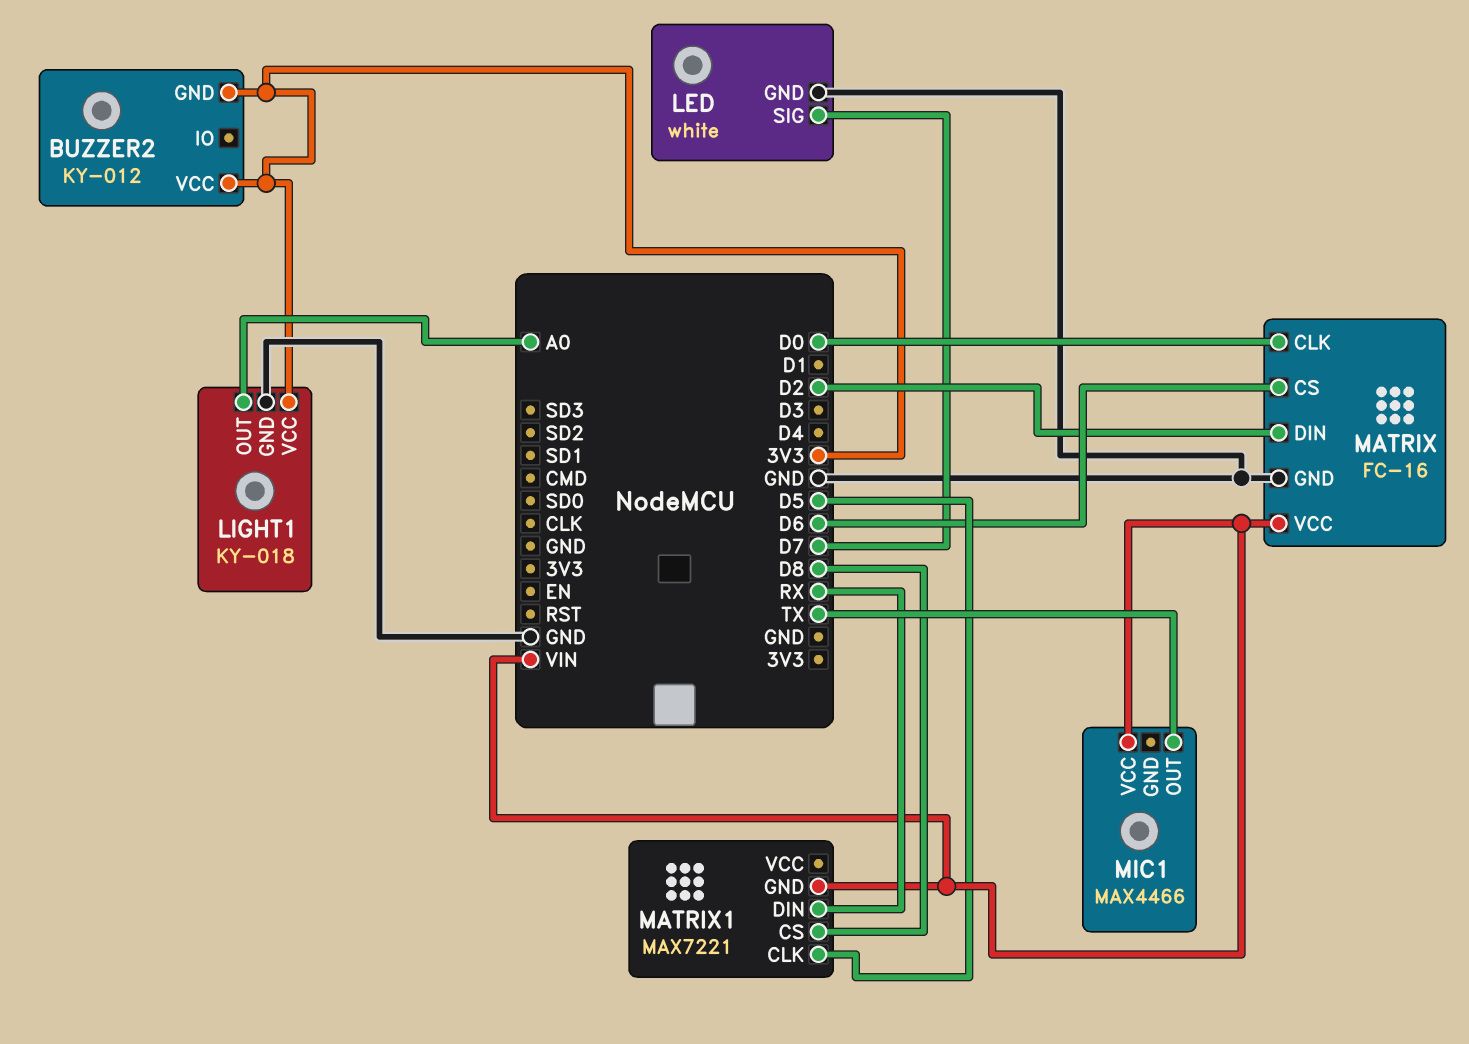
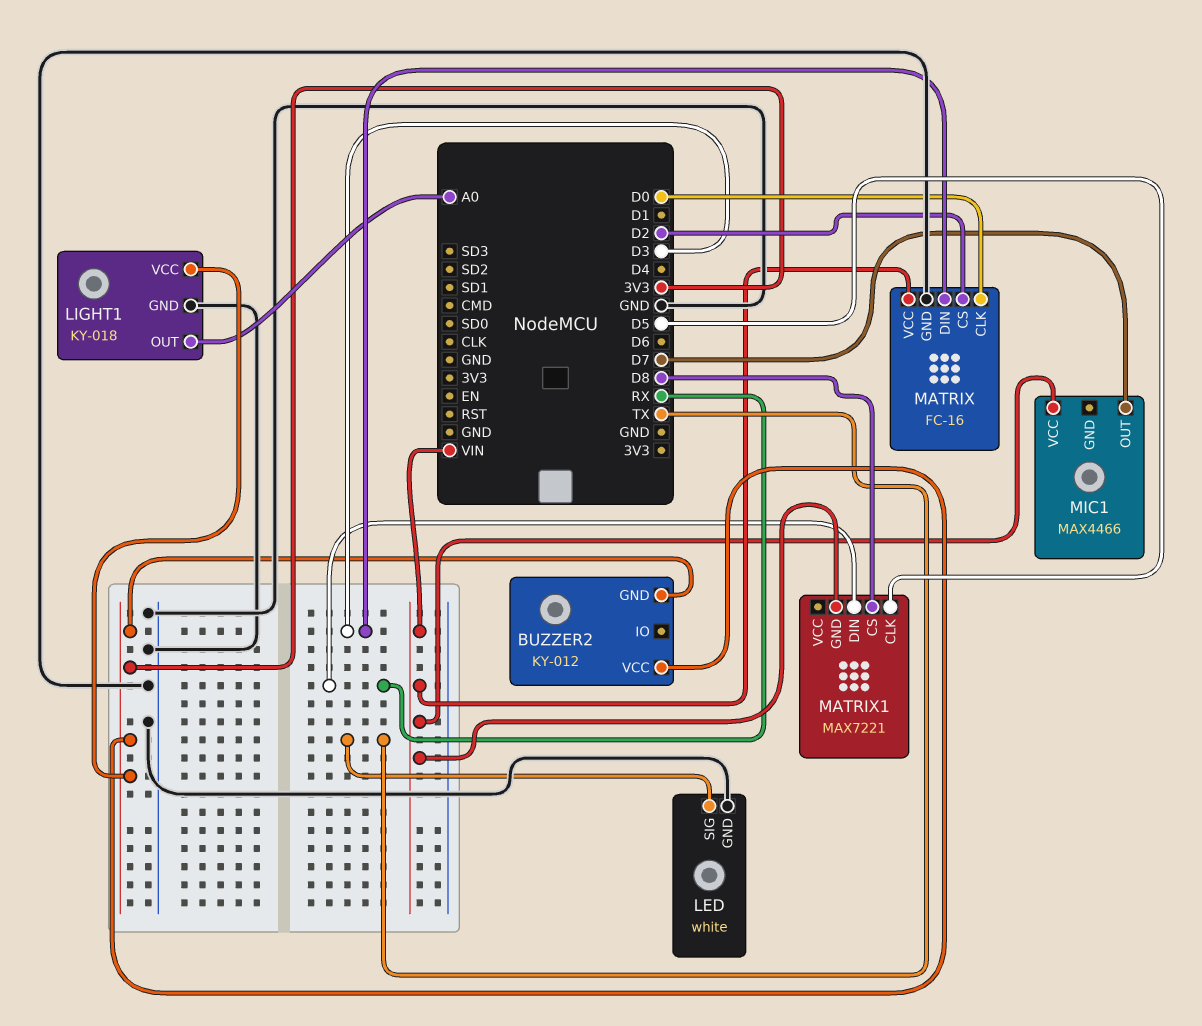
LED pin SIG: D7 -> TX
MATRIX pin CS: D6 -> D2
MATRIX pin DIN: D2 -> D3
MIC1 pin OUT: TX -> D7

